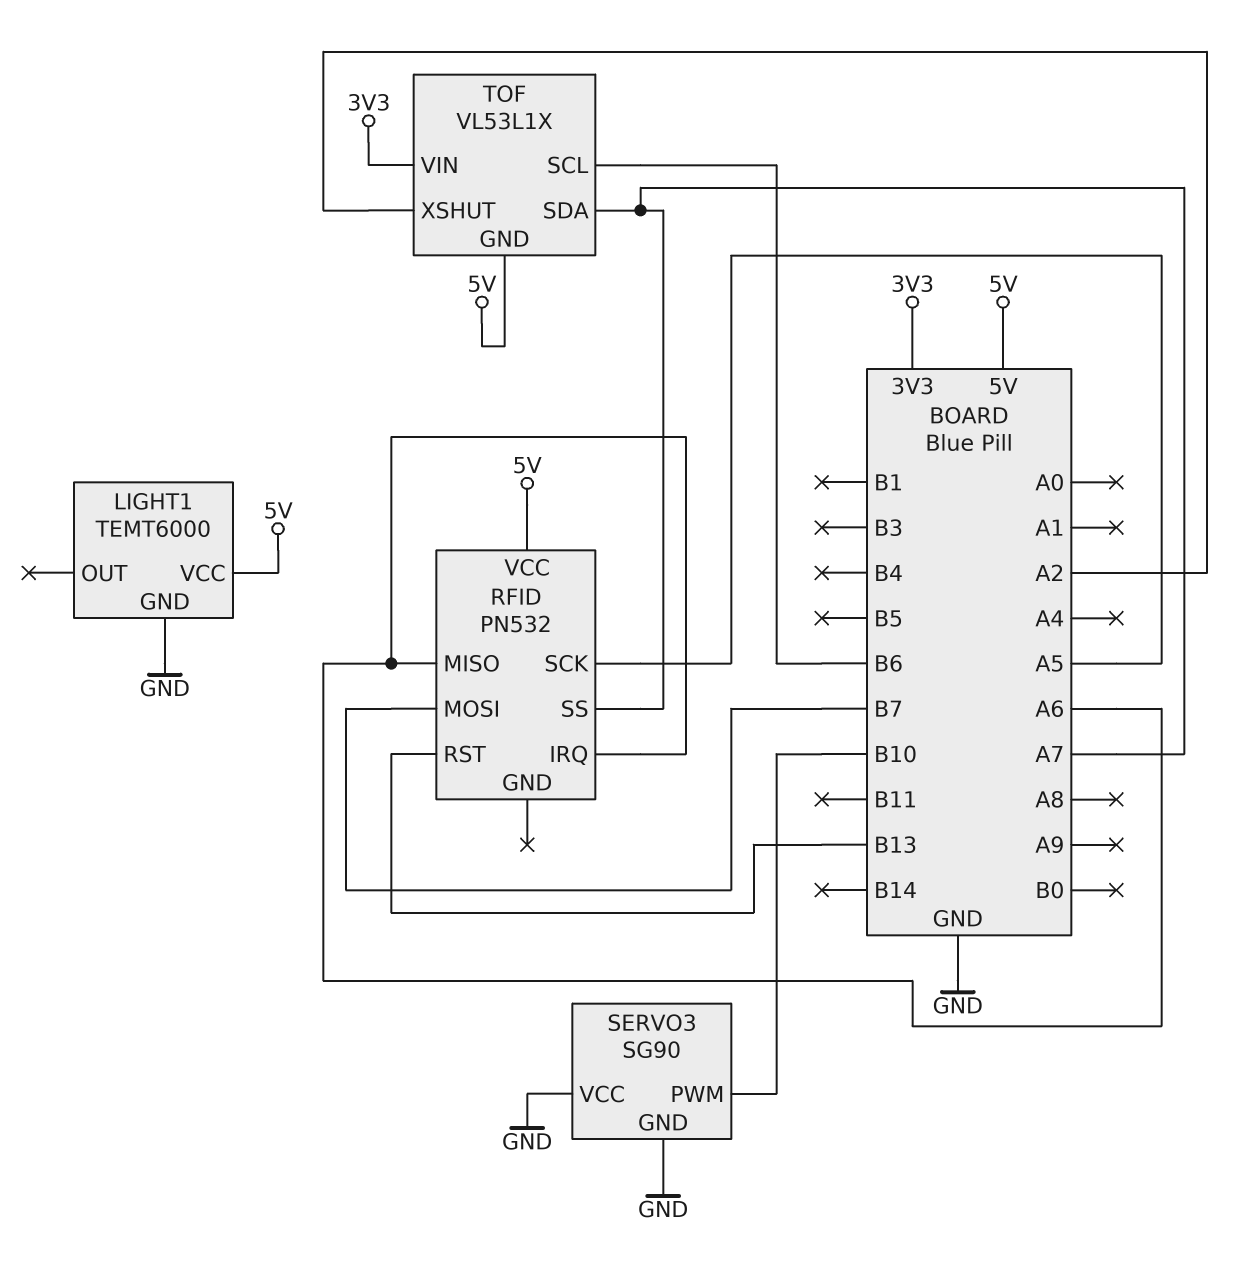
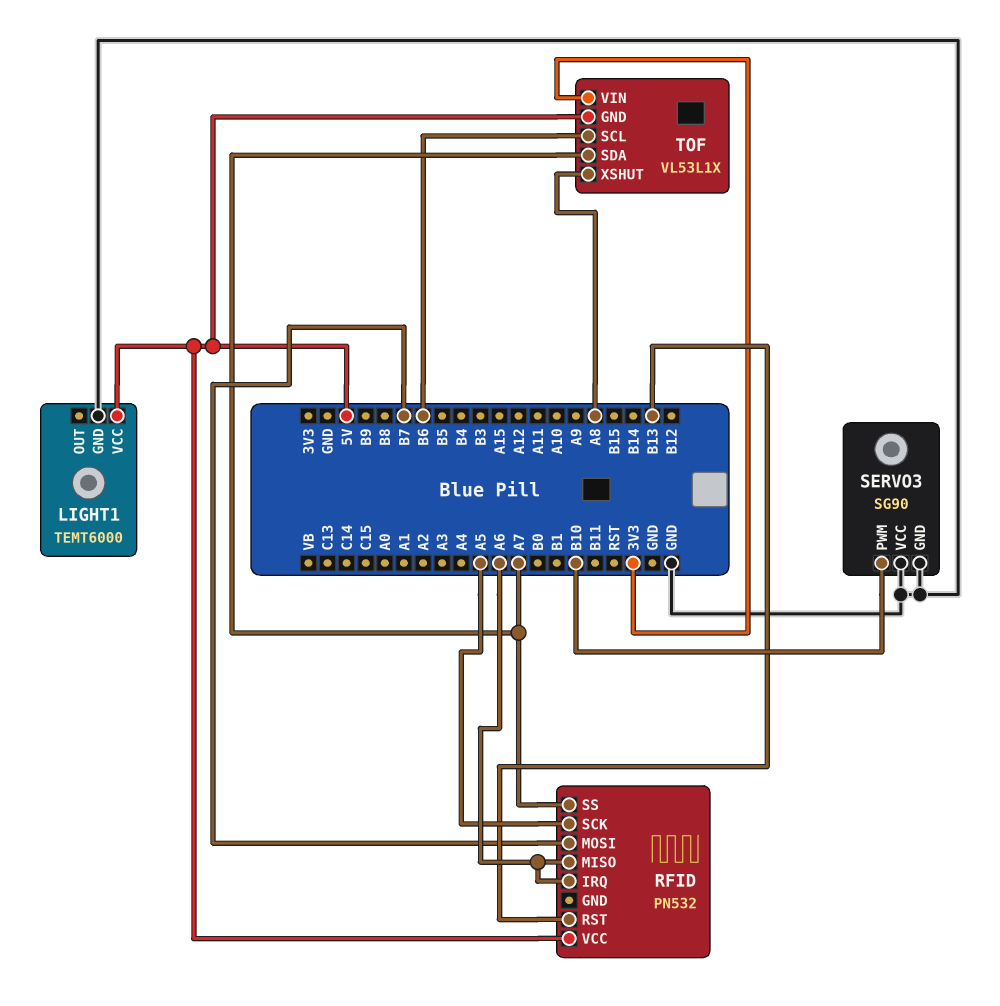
TOF pin XSHUT: A2 -> A8

